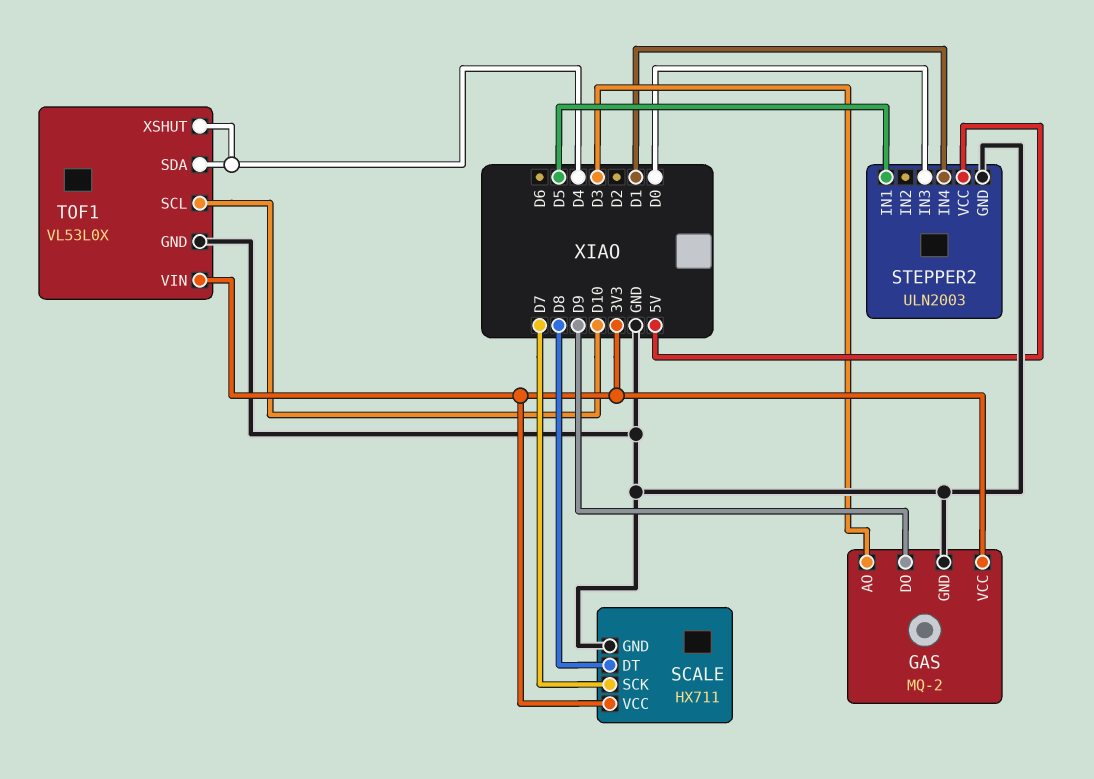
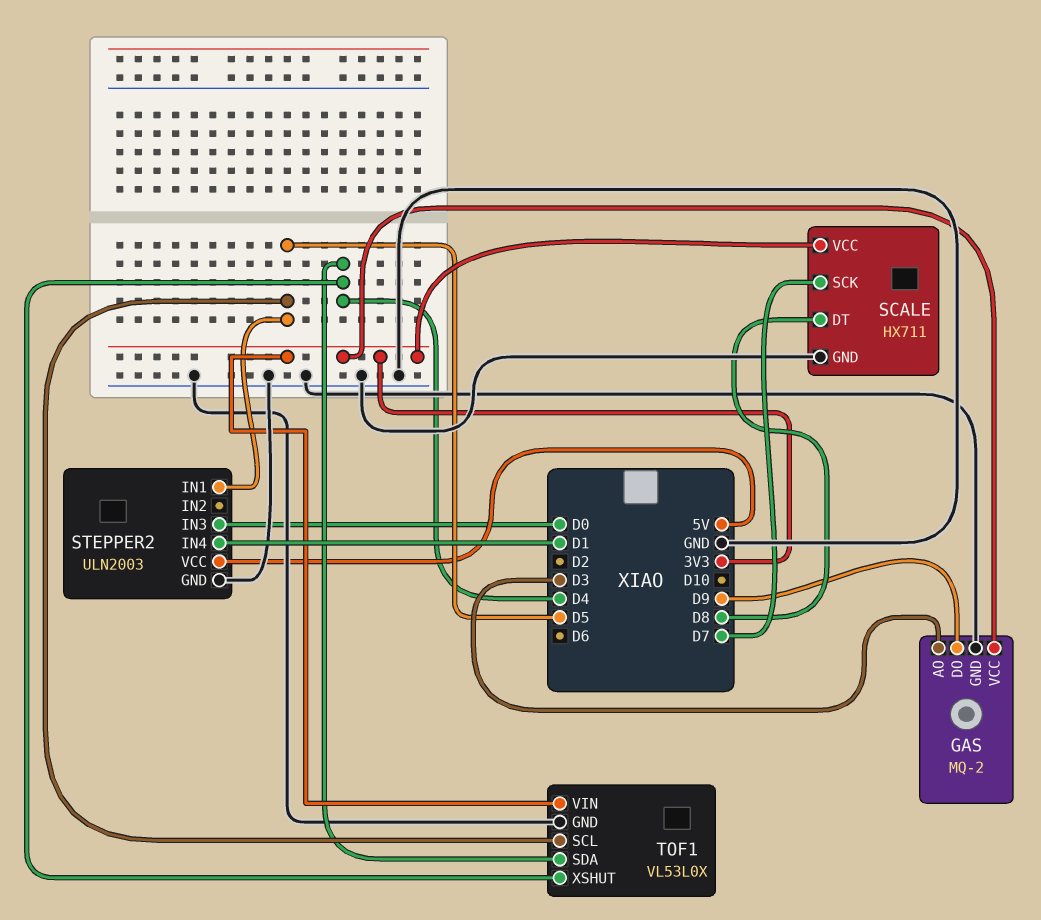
TOF1 pin SCL: D10 -> D5

